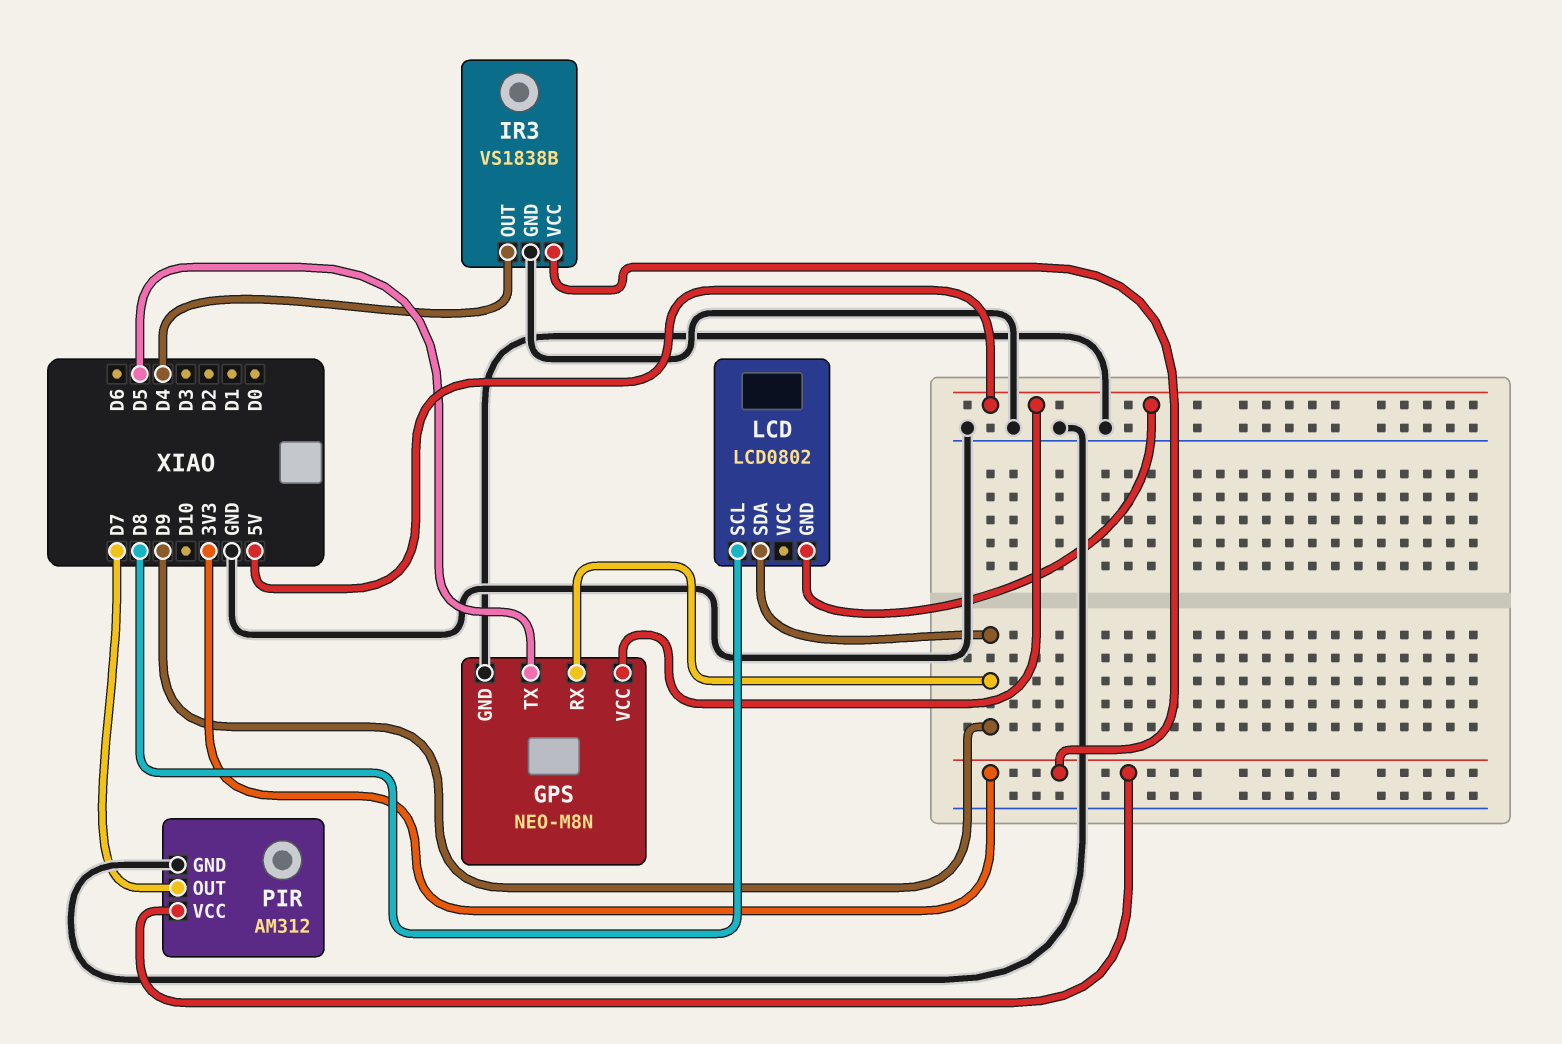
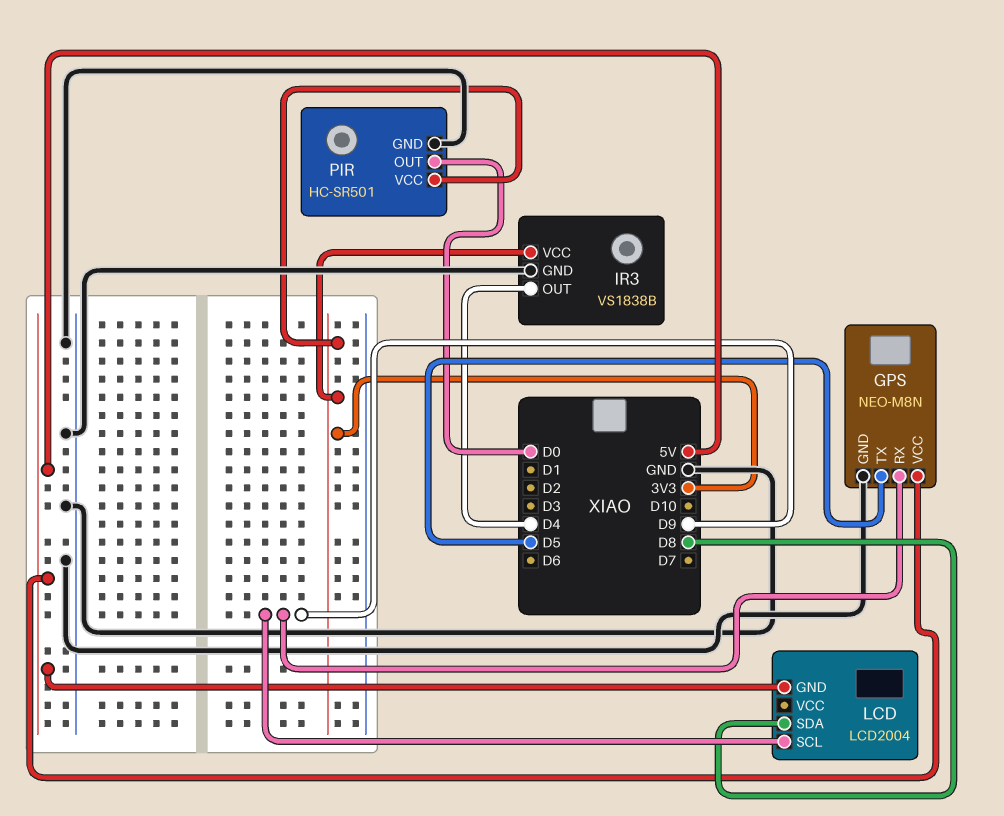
LCD: LCD0802 -> LCD2004
LCD pin SCL: D8 -> D9
LCD pin SDA: D9 -> D8
PIR: AM312 -> HC-SR501
PIR pin OUT: D7 -> D0

